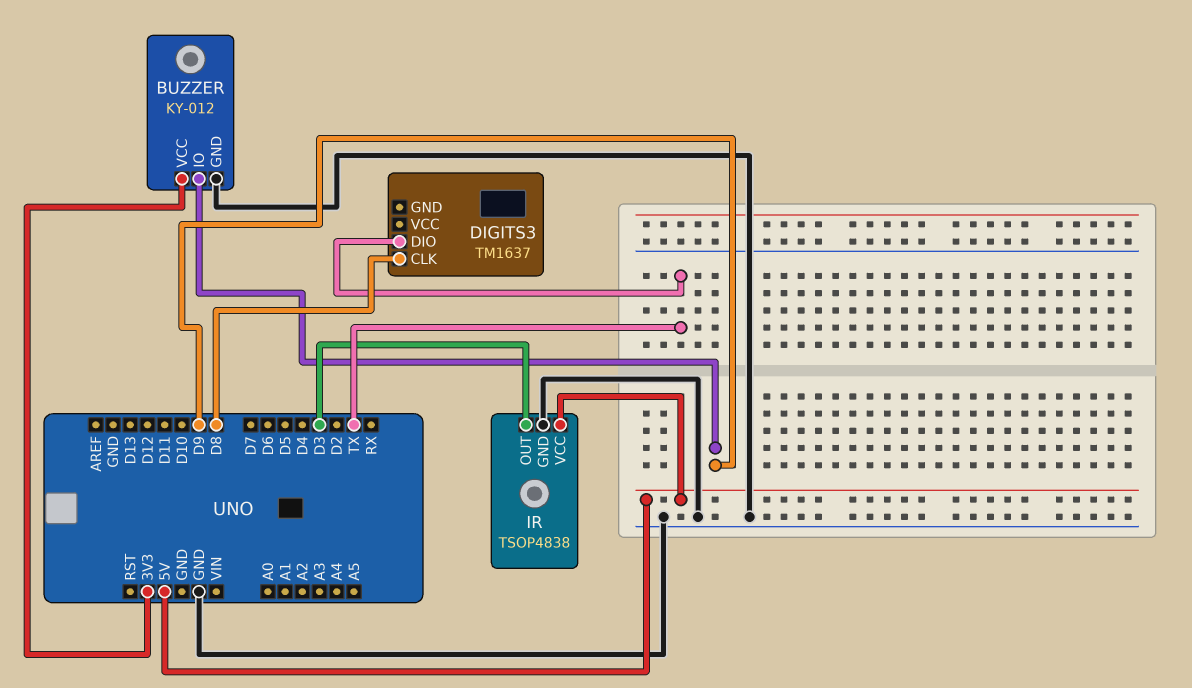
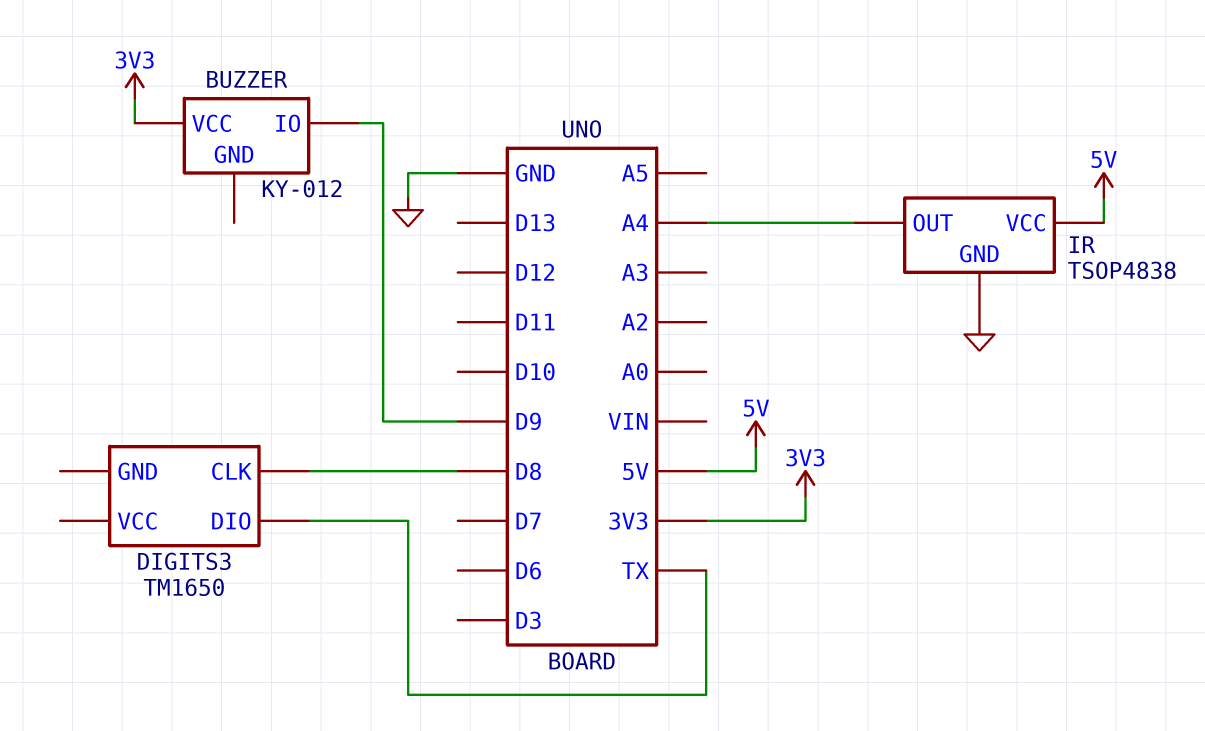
BUZZER pin GND: GND -> none
DIGITS3: TM1637 -> TM1650
IR pin OUT: D3 -> A4

